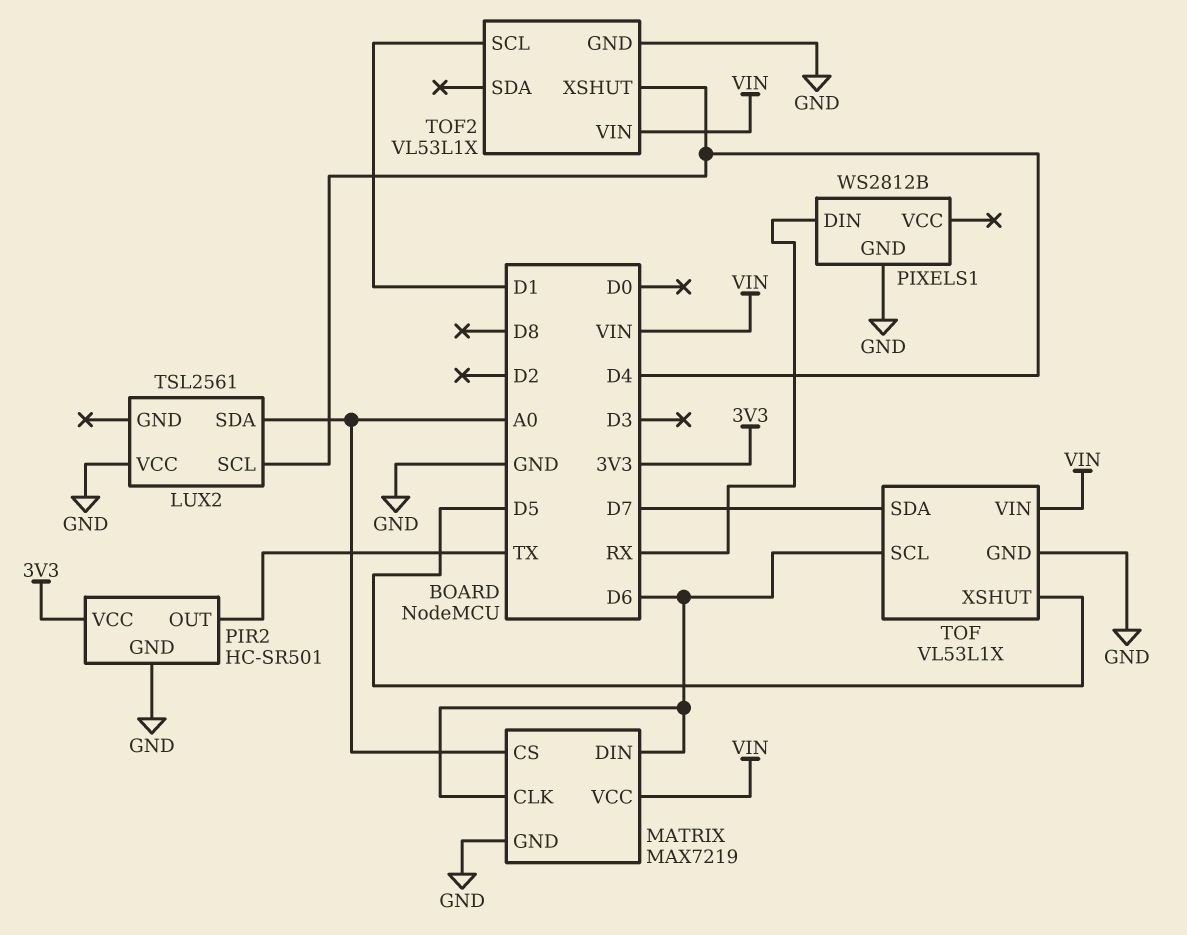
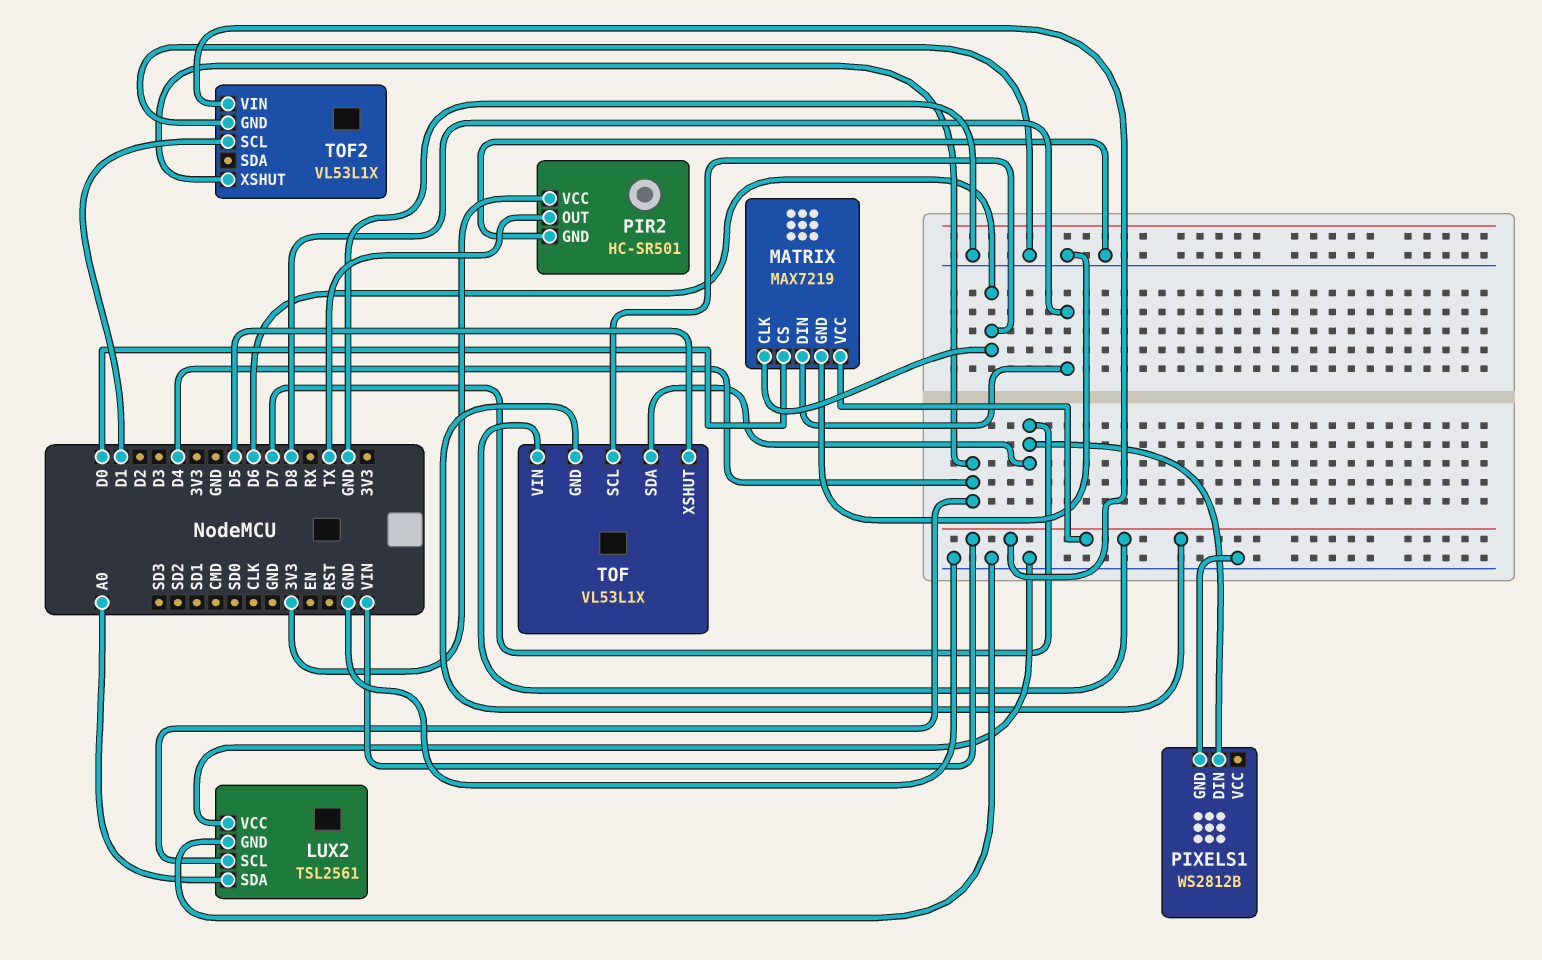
LUX2 pin GND: none -> GND
MATRIX pin CS: A0 -> D0
MATRIX pin DIN: D6 -> D8
PIXELS1 pin DIN: RX -> D7
TOF pin GND: GND -> VIN

